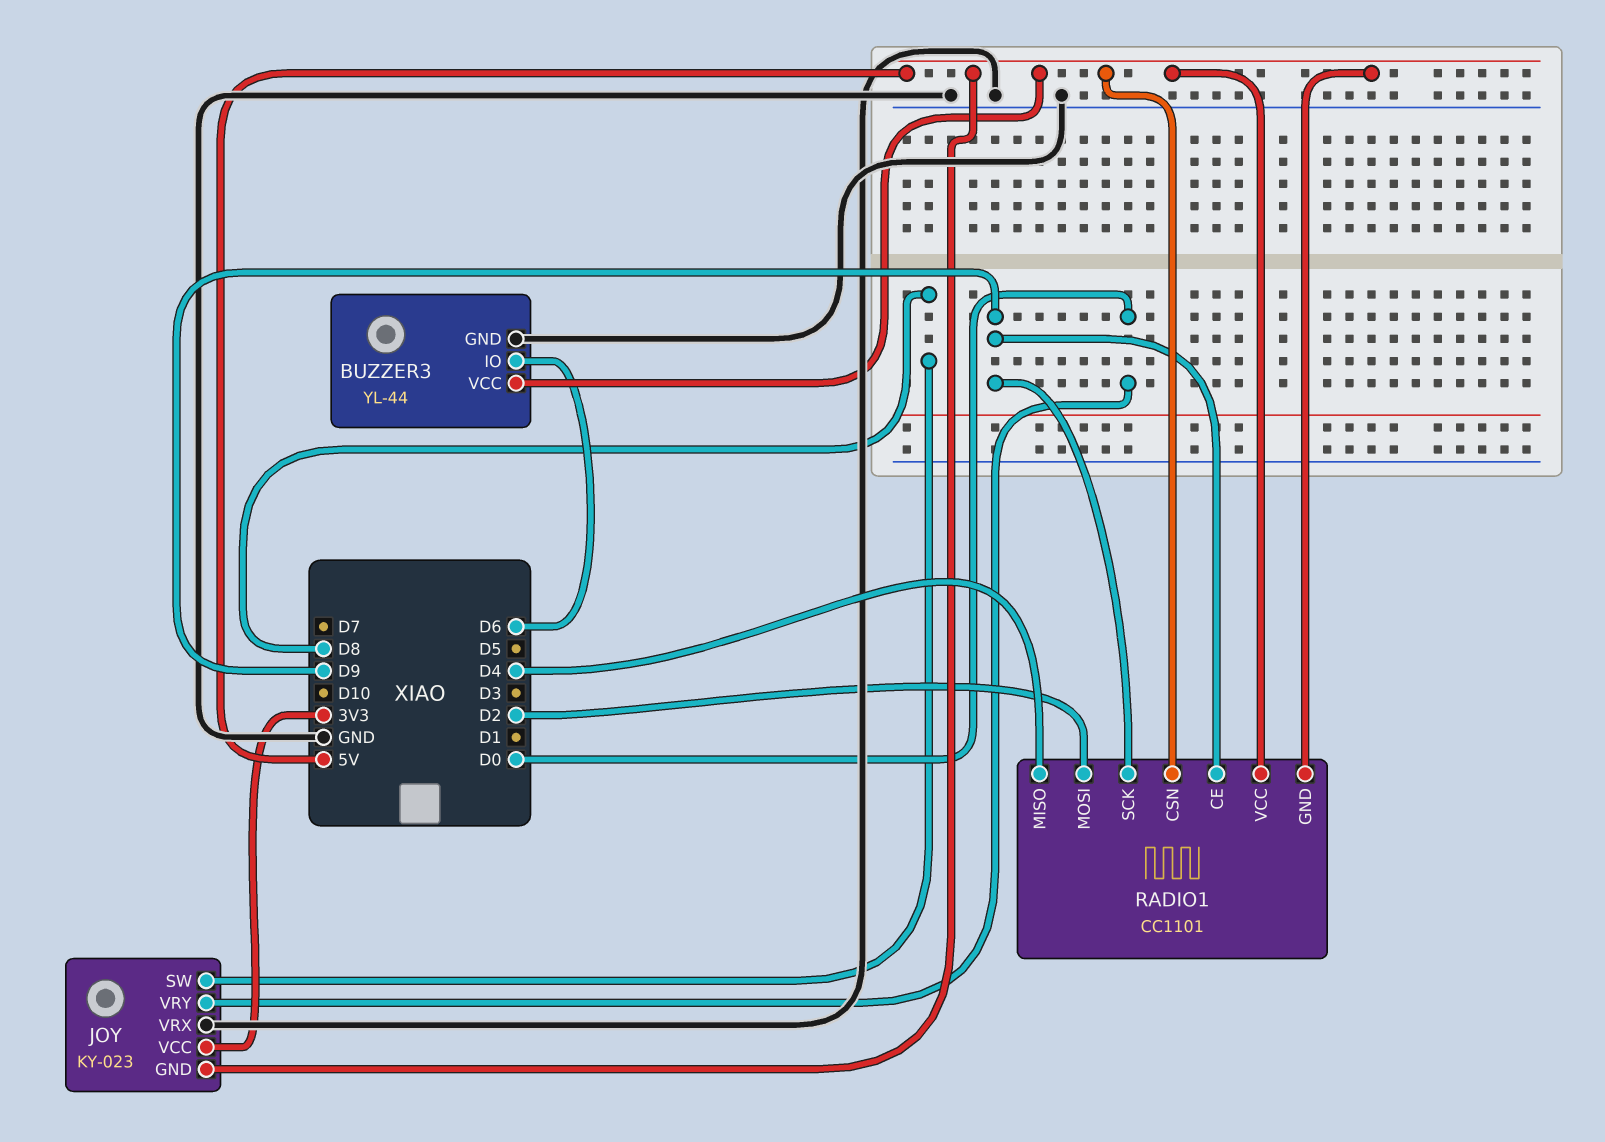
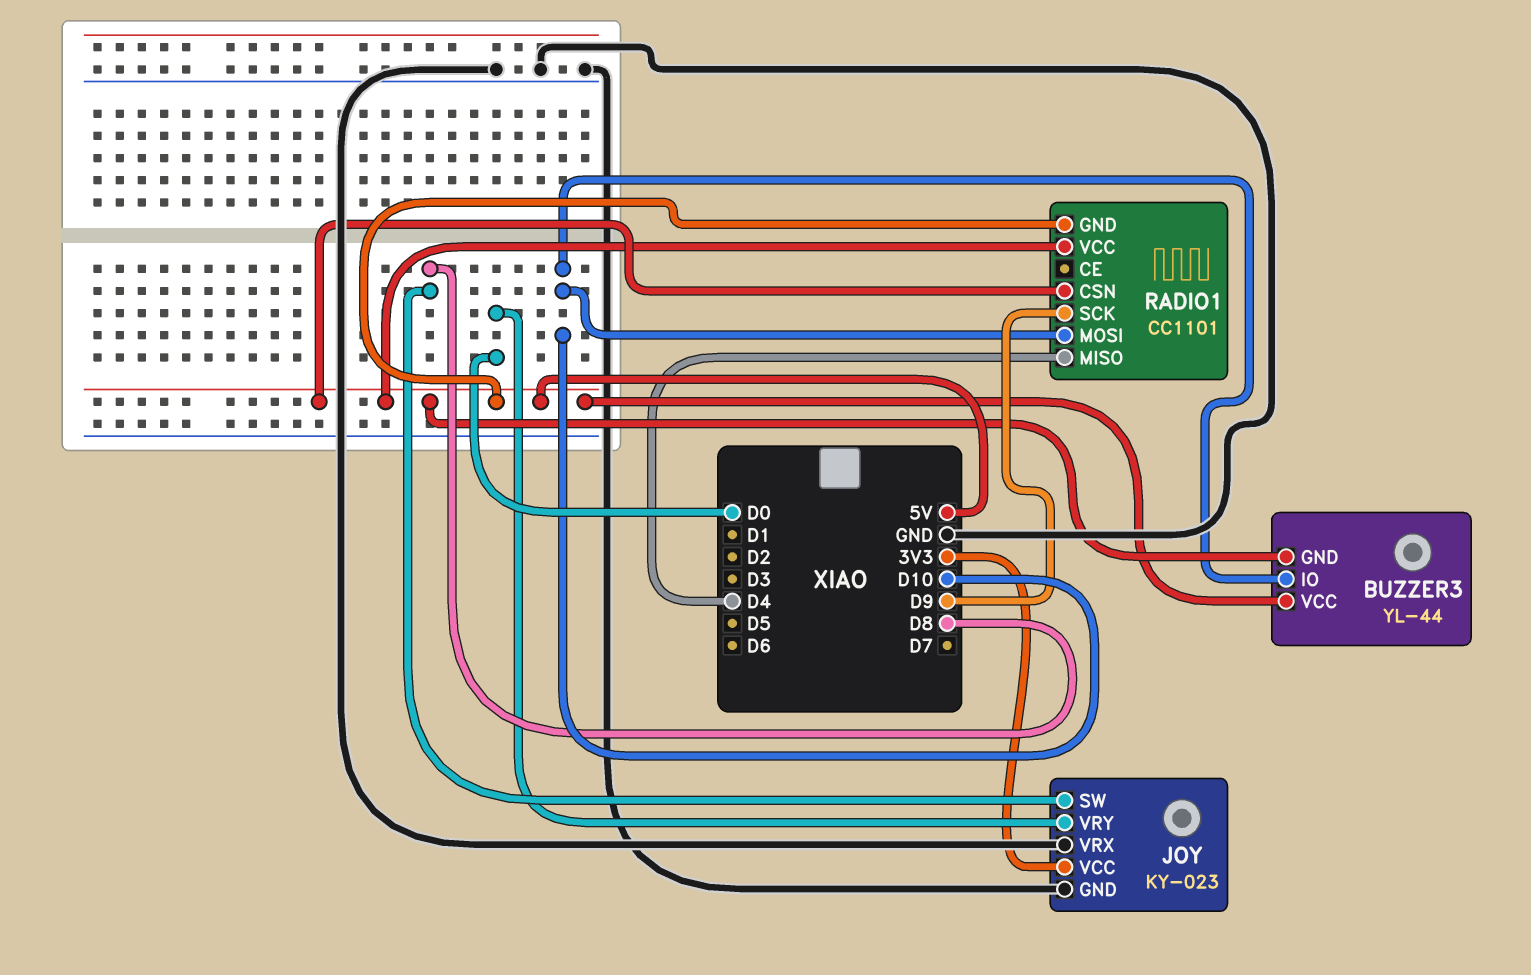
BUZZER3 pin GND: GND -> 5V
BUZZER3 pin IO: D6 -> D10
JOY pin GND: 5V -> GND
RADIO1 pin CE: D9 -> none
RADIO1 pin MOSI: D2 -> D10

